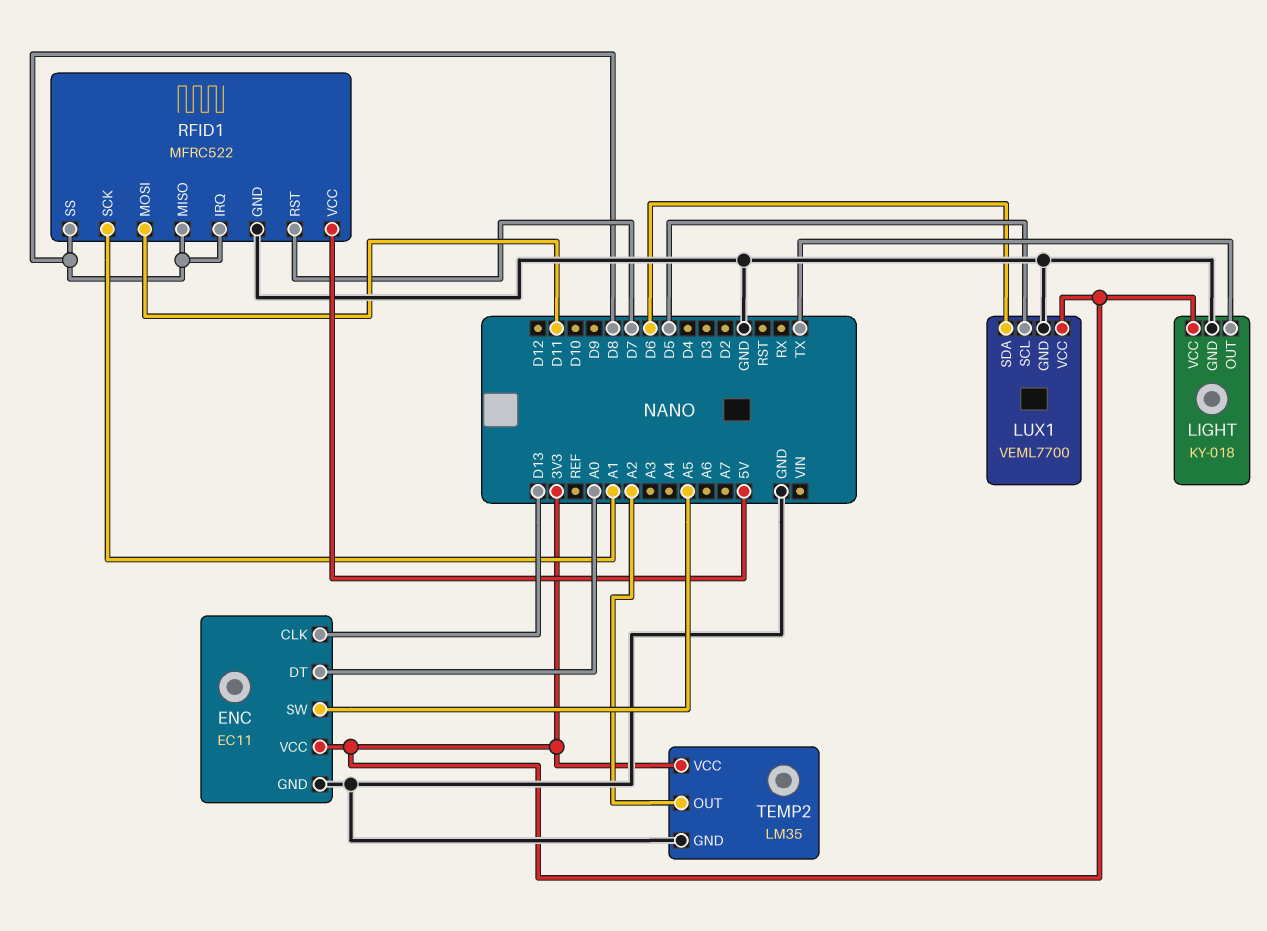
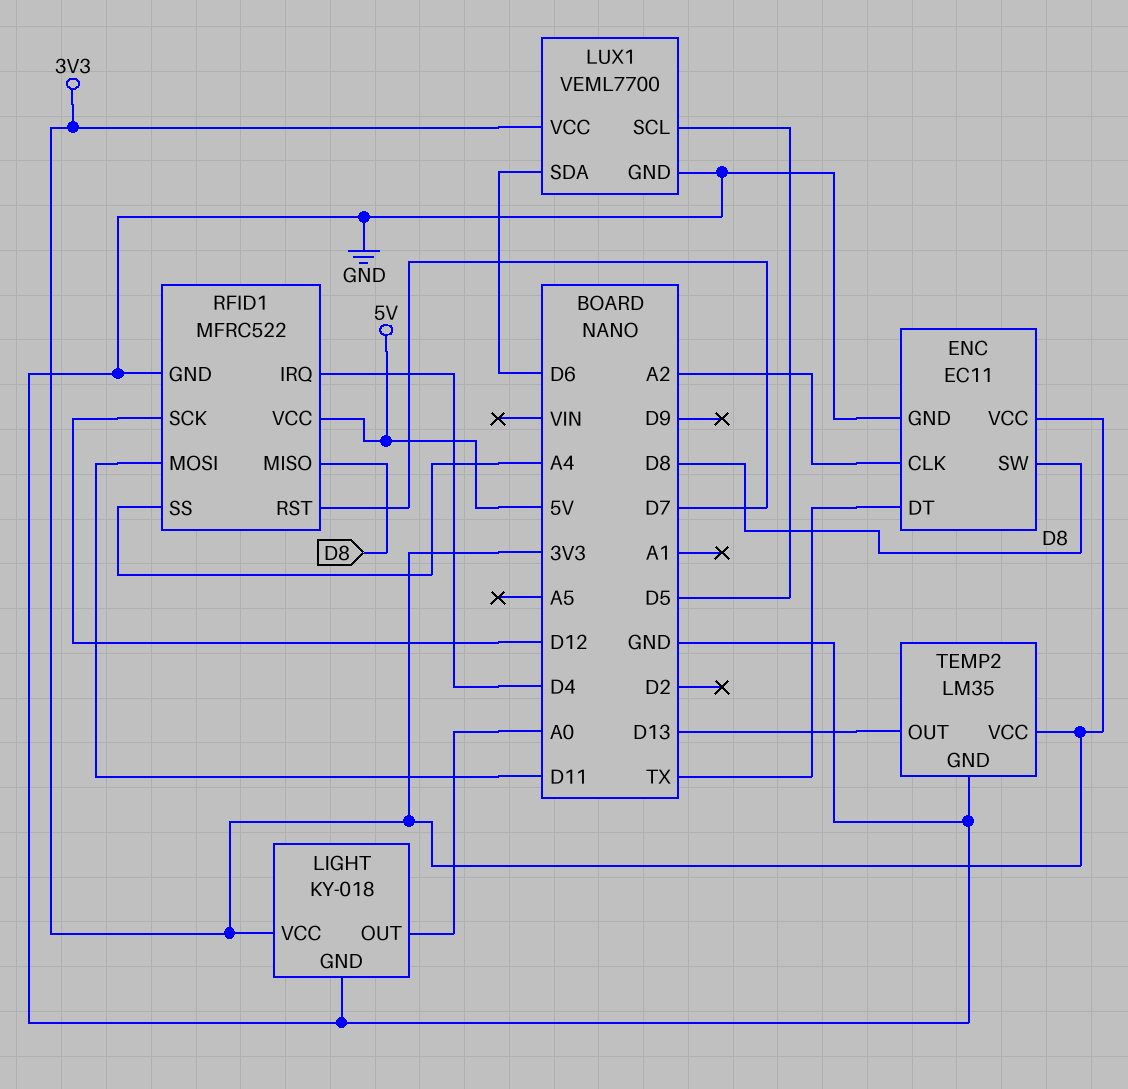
ENC pin CLK: D13 -> A2
ENC pin DT: A0 -> TX
ENC pin SW: A5 -> D8
LIGHT pin OUT: TX -> A0
RFID1 pin IRQ: D8 -> D4
RFID1 pin SCK: A1 -> D12
RFID1 pin SS: D8 -> A4
TEMP2 pin OUT: A2 -> D13

